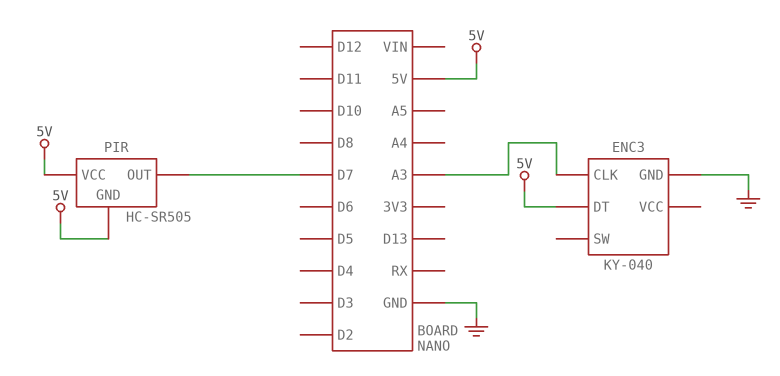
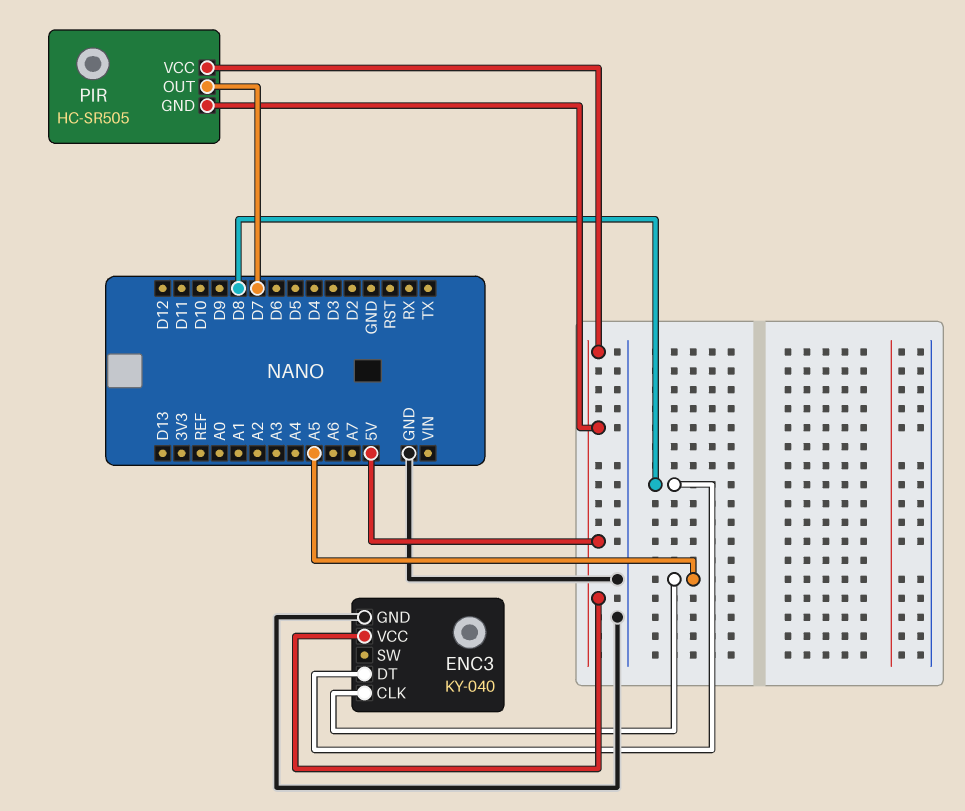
ENC3 pin CLK: A3 -> A5
ENC3 pin DT: 5V -> D8
ENC3 pin VCC: none -> 5V

